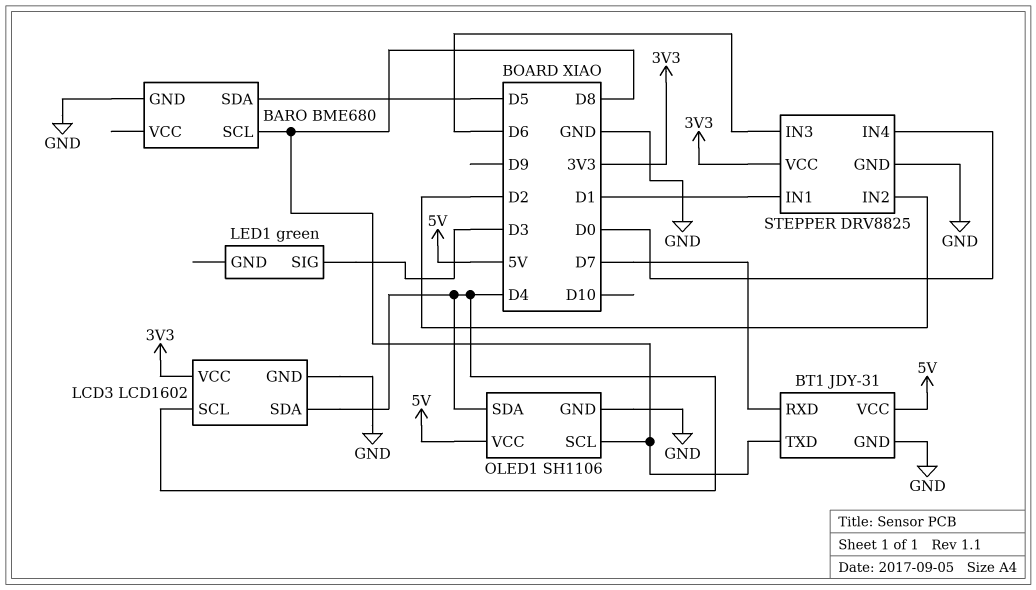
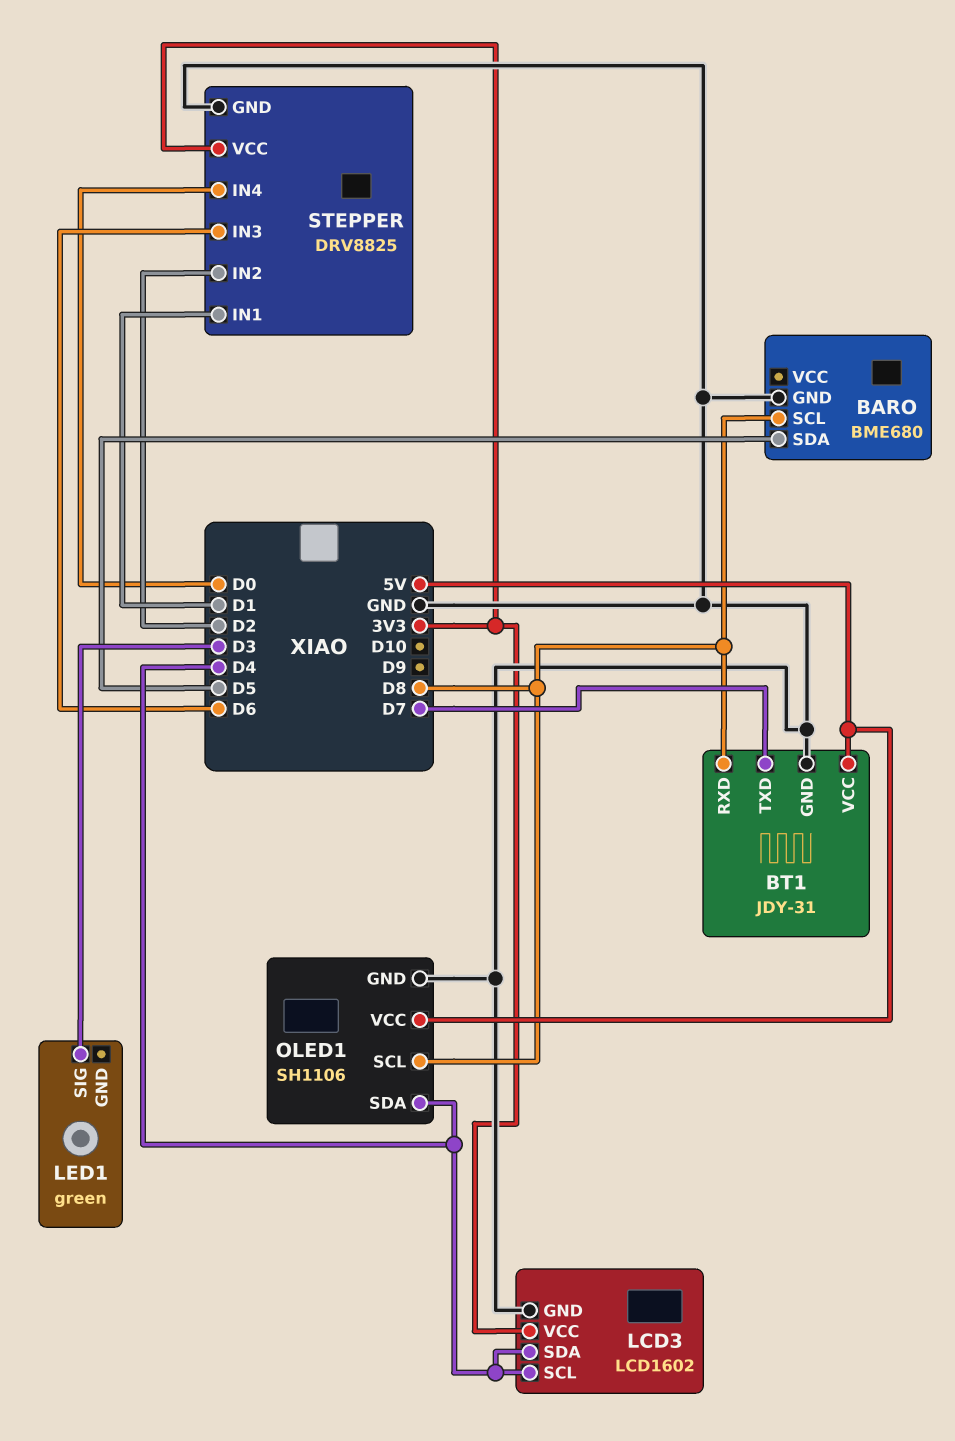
BT1 pin RXD: D7 -> D8
BT1 pin TXD: D8 -> D7

